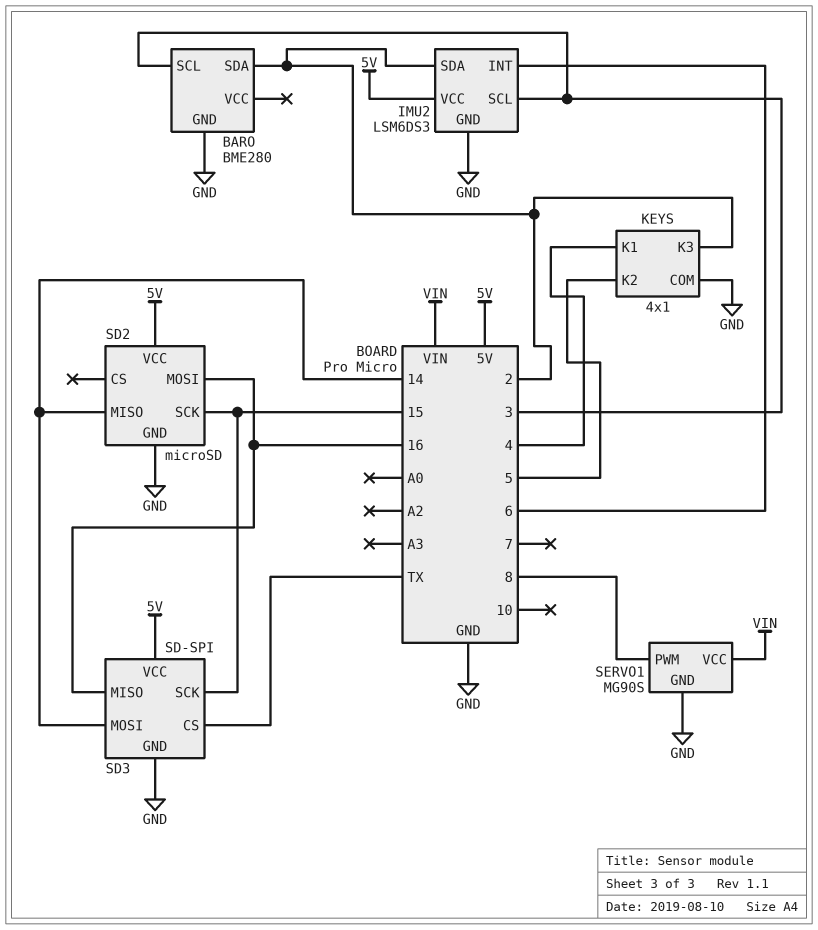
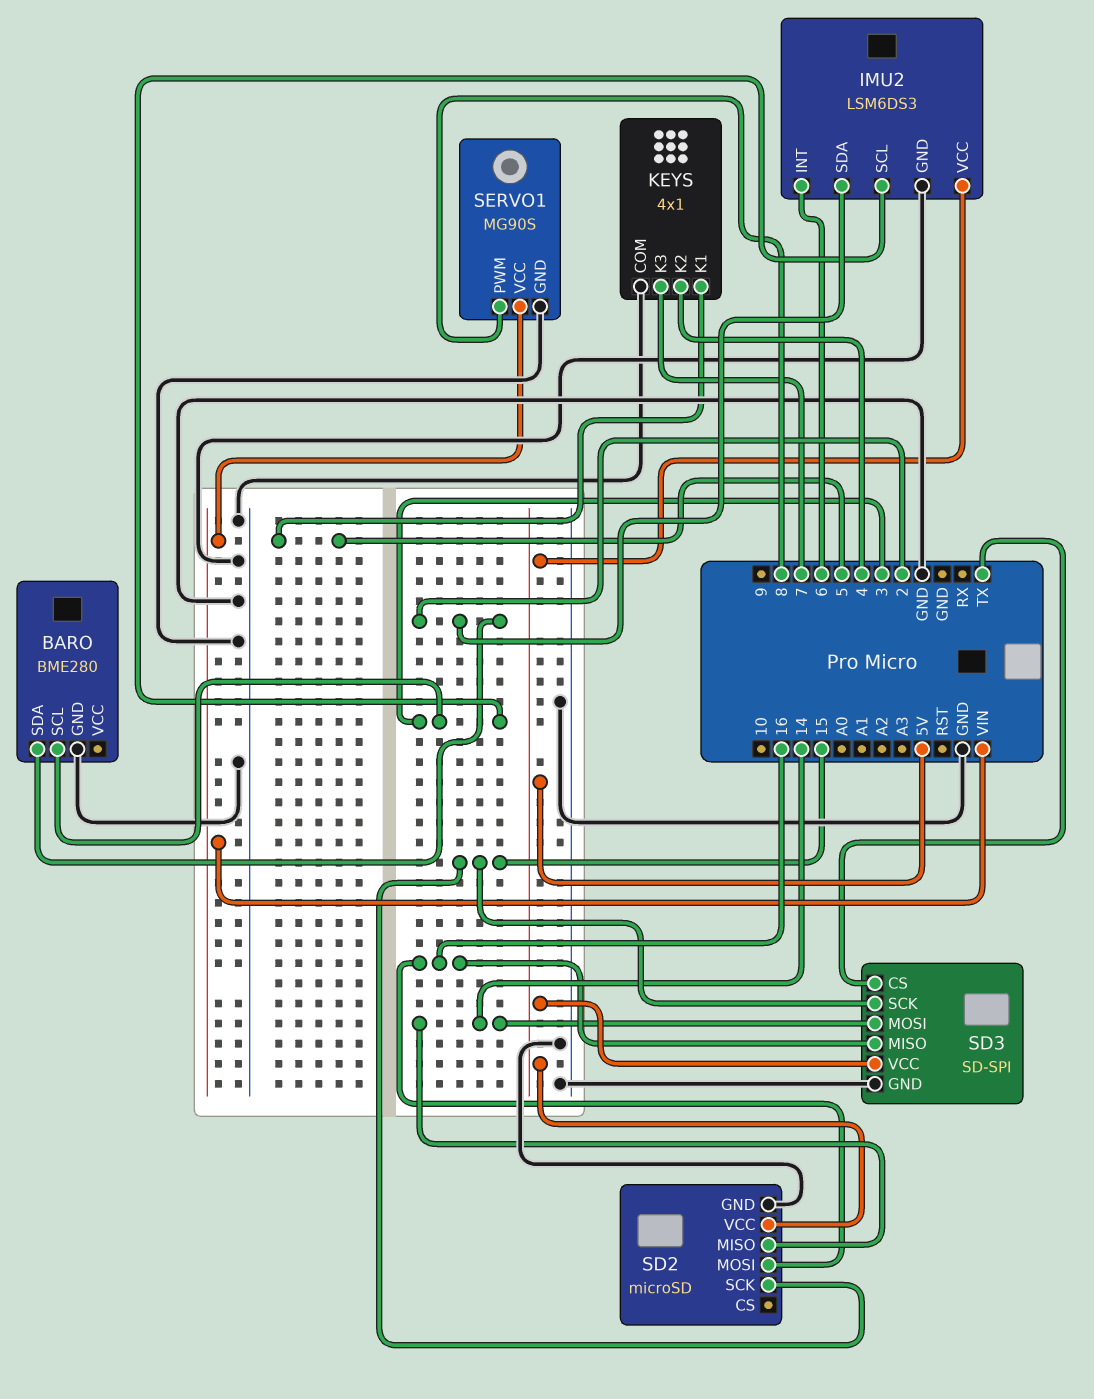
KEYS pin K1: 4 -> 5
KEYS pin K2: 5 -> 4
KEYS pin K3: 2 -> 7

